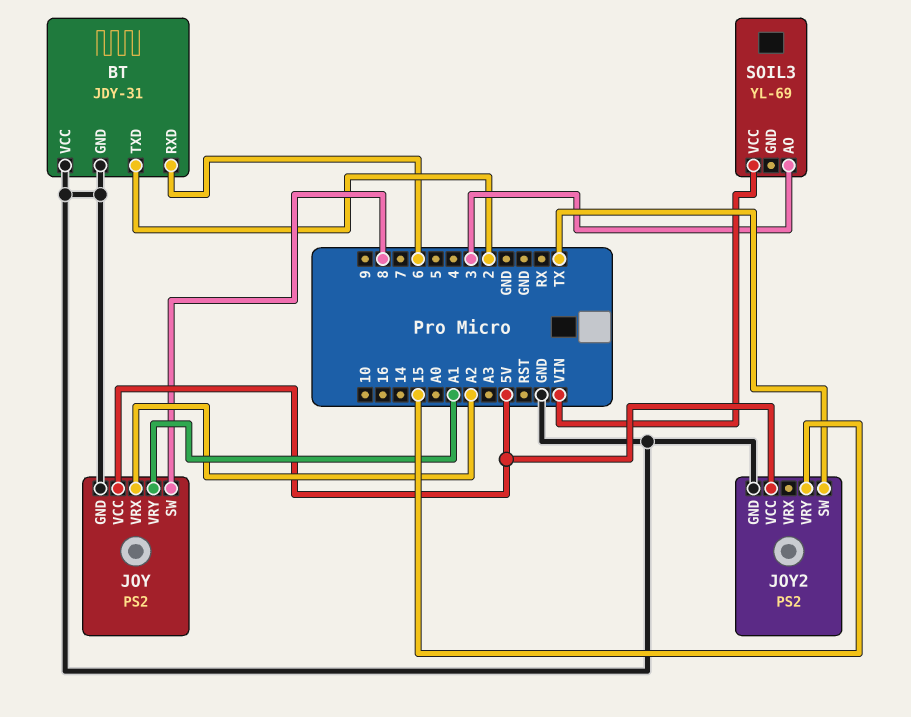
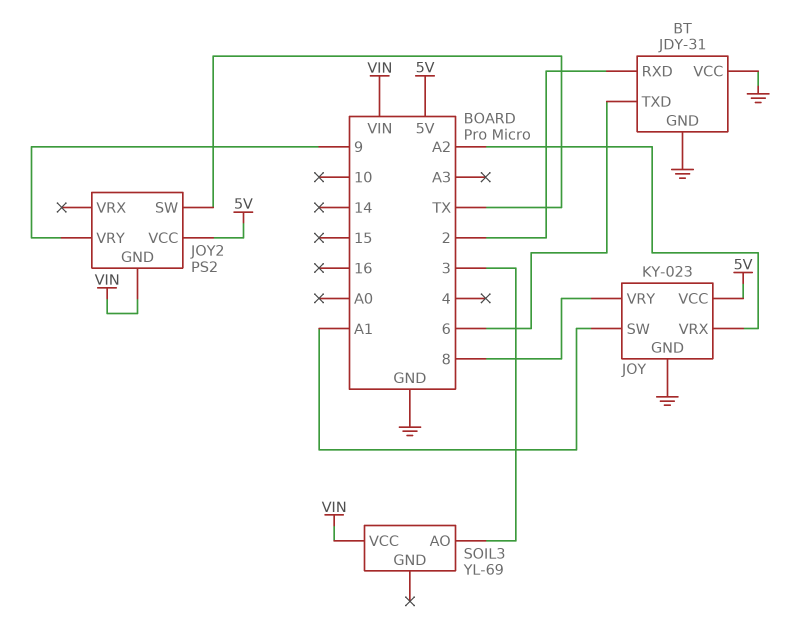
BT pin RXD: 6 -> 2
BT pin TXD: 2 -> 6
JOY: PS2 -> KY-023
JOY pin SW: 8 -> A1
JOY pin VRY: A1 -> 8
JOY2 pin GND: GND -> VIN
JOY2 pin VRY: 15 -> 9

